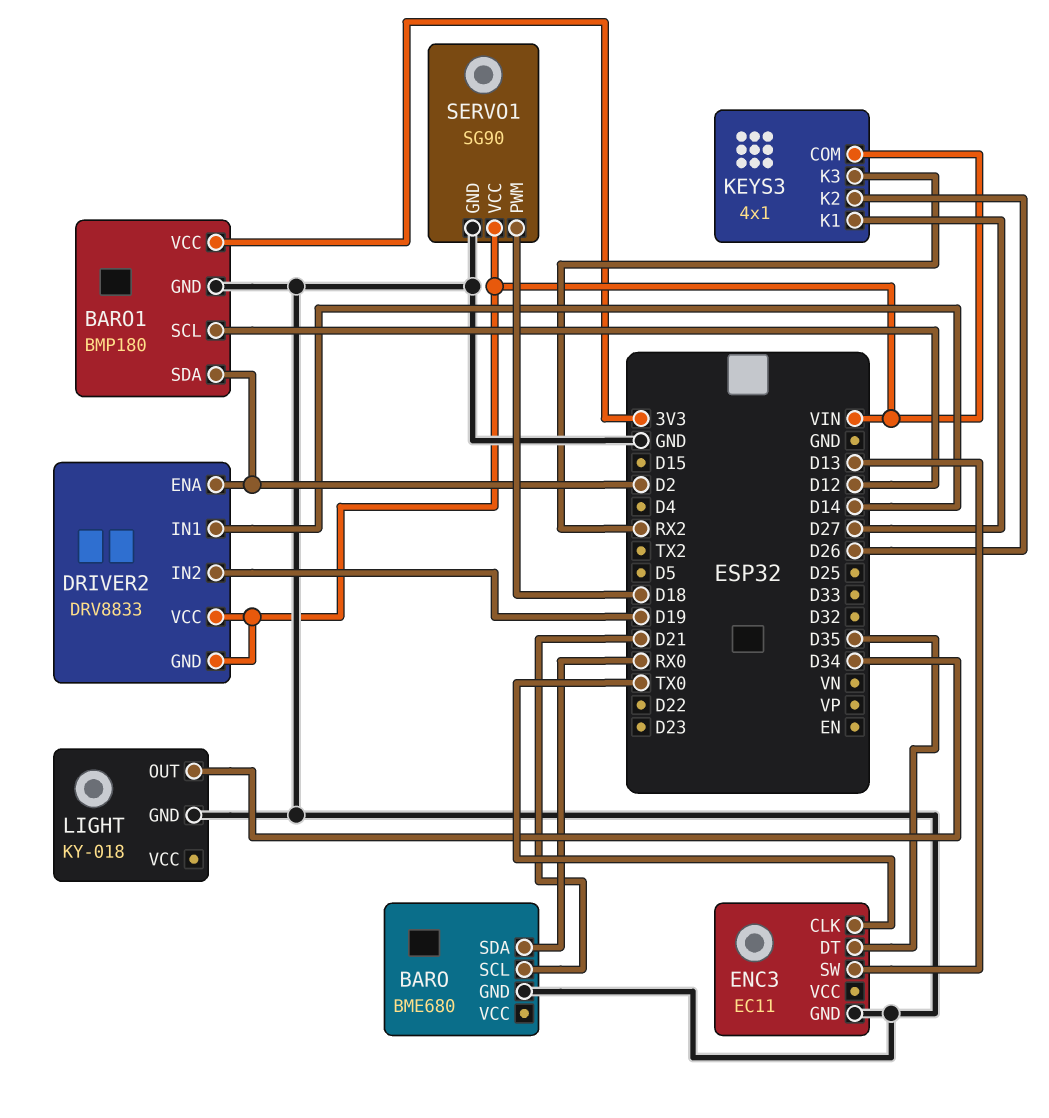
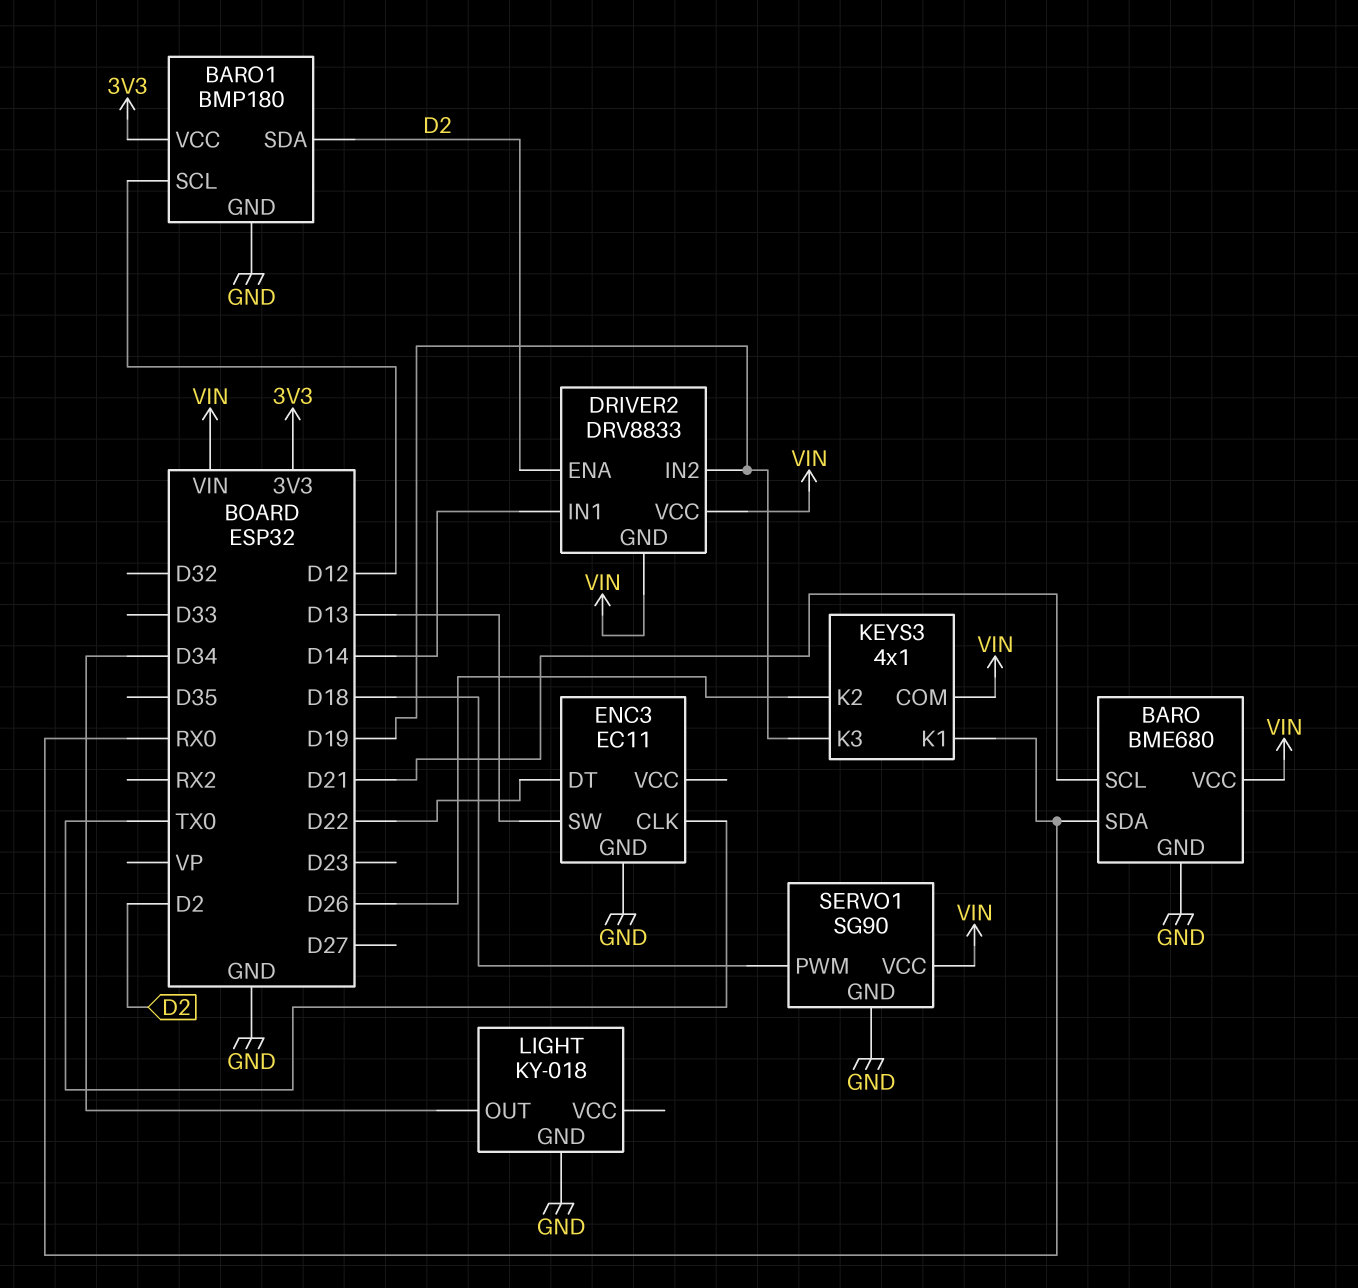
BARO pin VCC: none -> VIN
ENC3 pin DT: D35 -> D22
KEYS3 pin K1: D27 -> RX0
KEYS3 pin K3: RX2 -> D19

